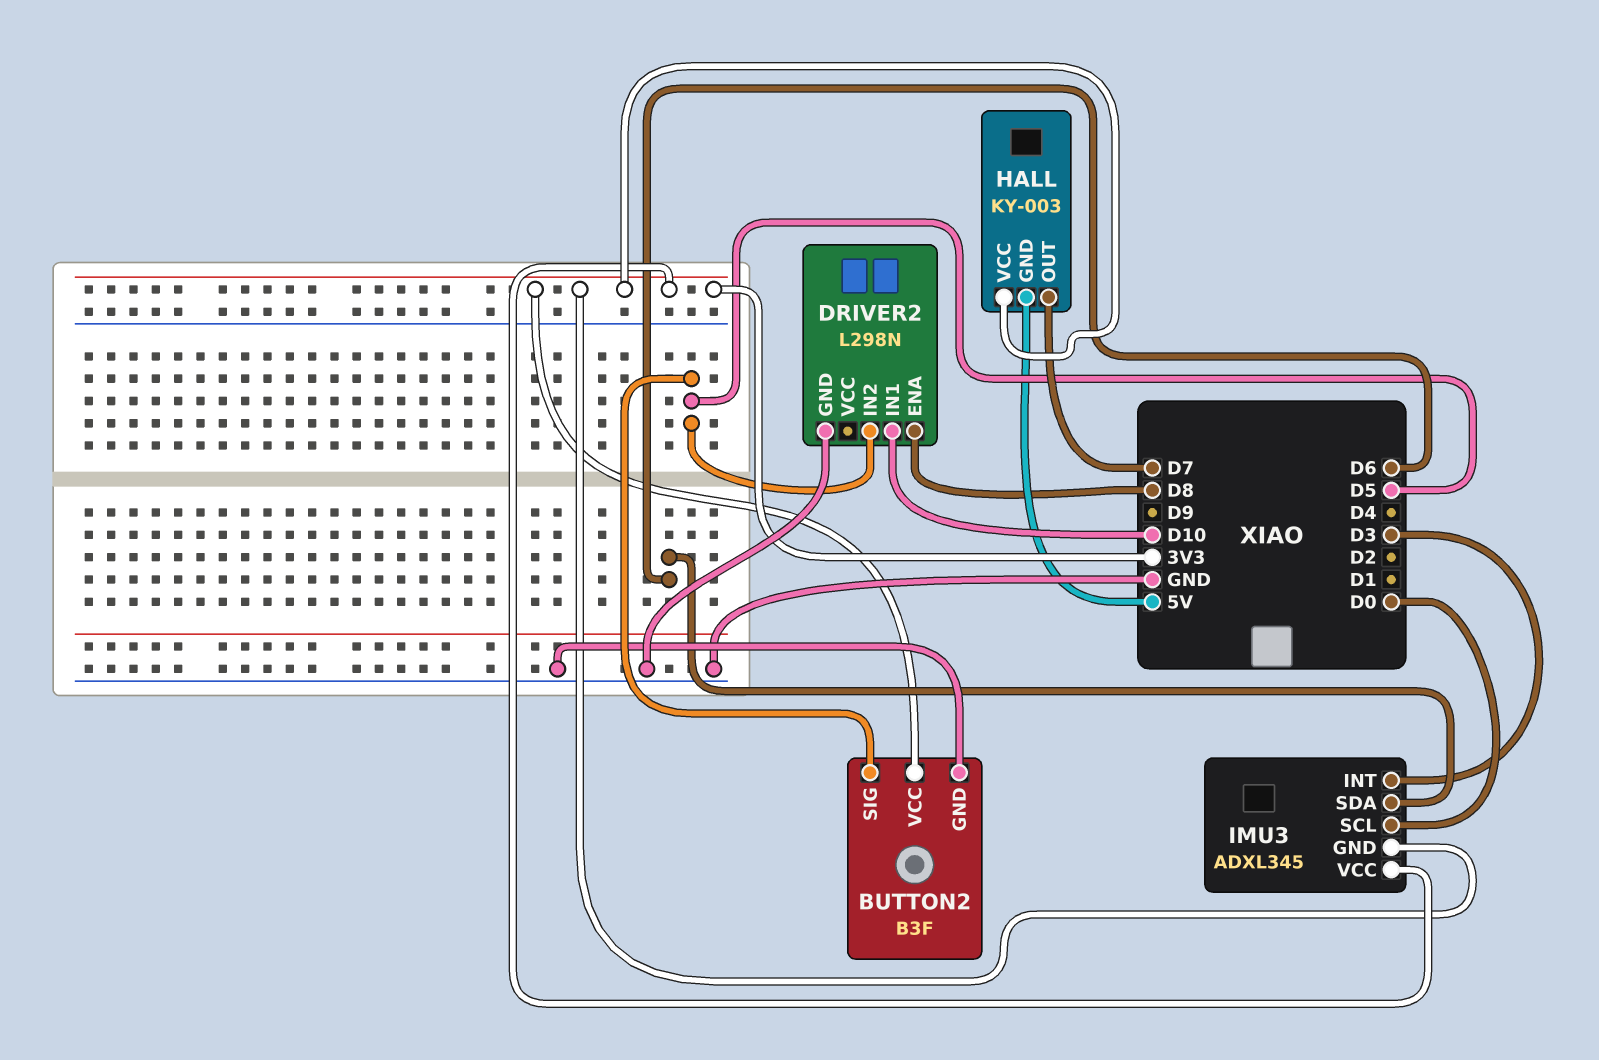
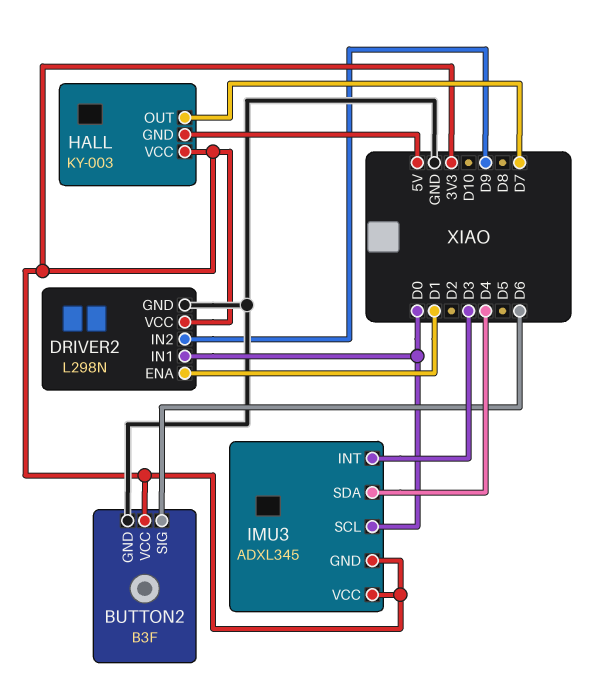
BUTTON2 pin SIG: D5 -> D6
DRIVER2 pin ENA: D8 -> D1
DRIVER2 pin IN1: D10 -> D0
DRIVER2 pin IN2: D5 -> D9
DRIVER2 pin VCC: none -> 3V3
IMU3 pin SDA: D6 -> D4

